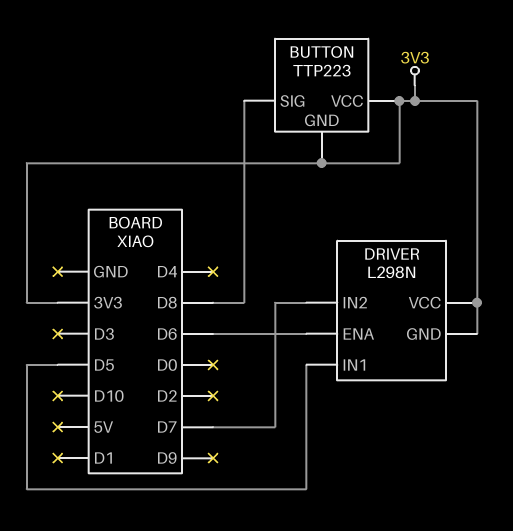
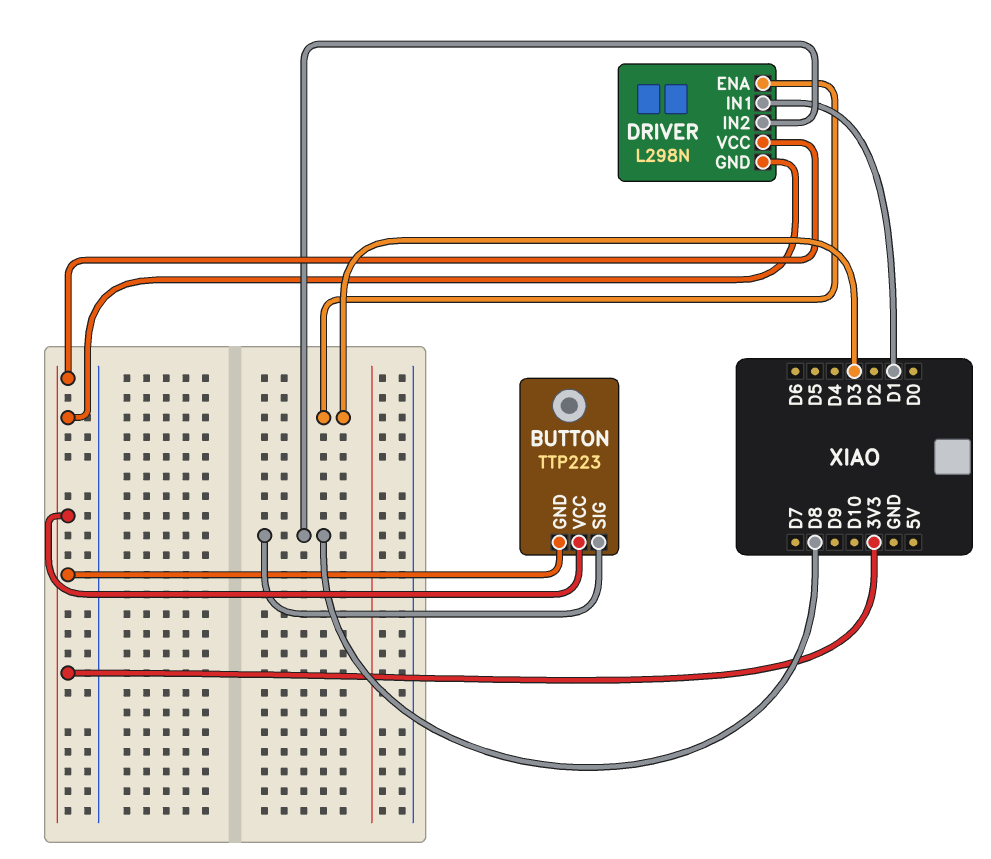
DRIVER pin ENA: D6 -> D3
DRIVER pin IN1: D5 -> D1
DRIVER pin IN2: D7 -> D8

